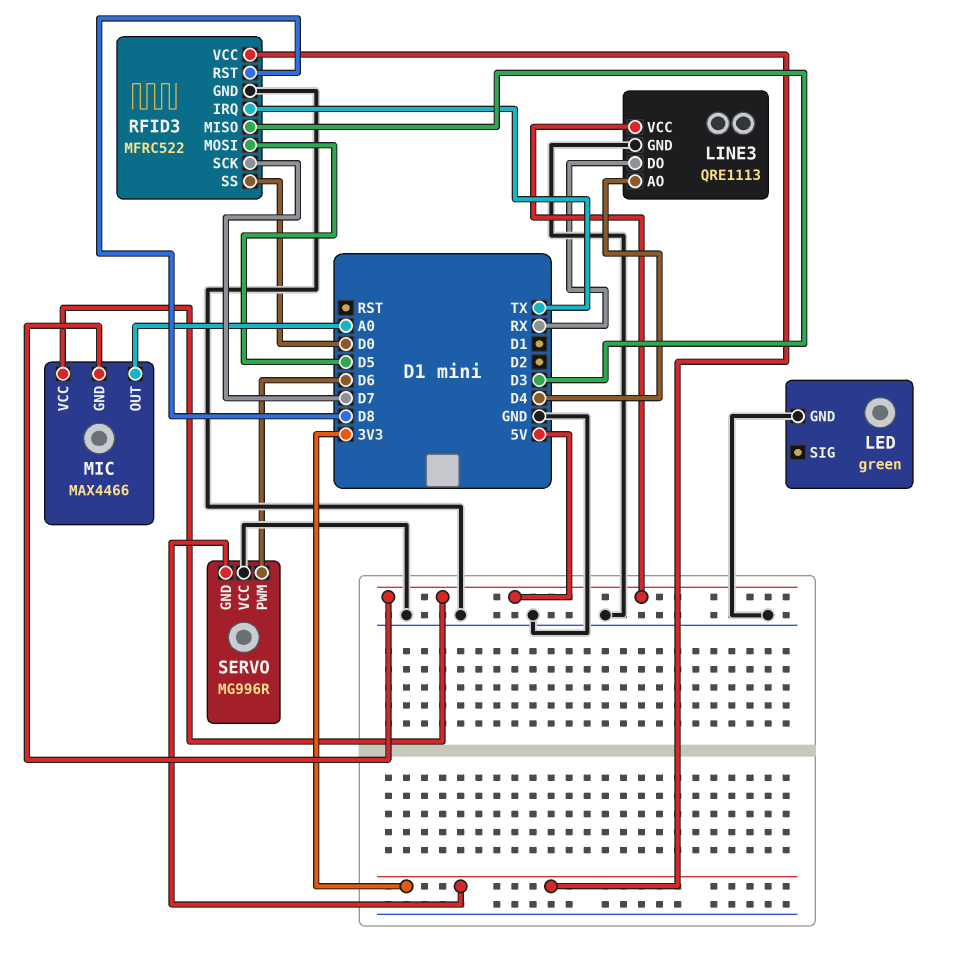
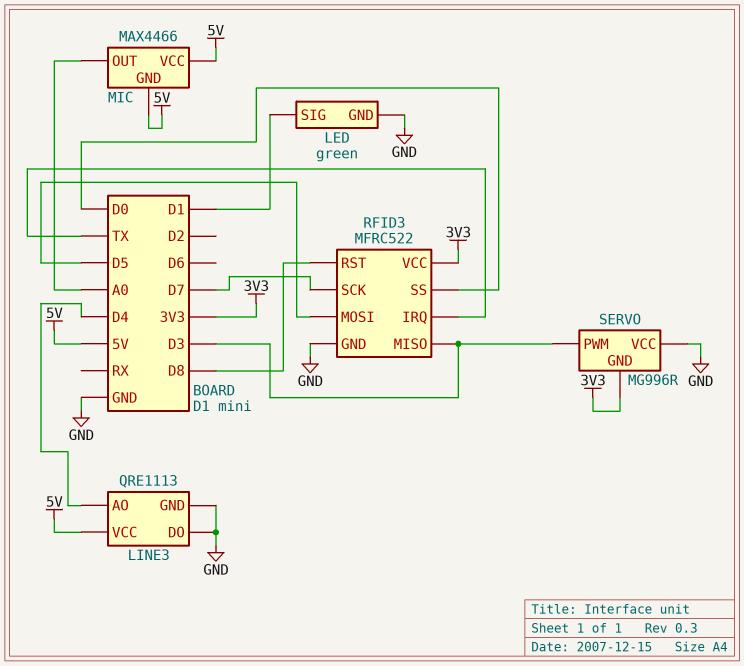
LED pin SIG: none -> D1
LINE3 pin DO: RX -> GND
SERVO pin PWM: D6 -> D3

